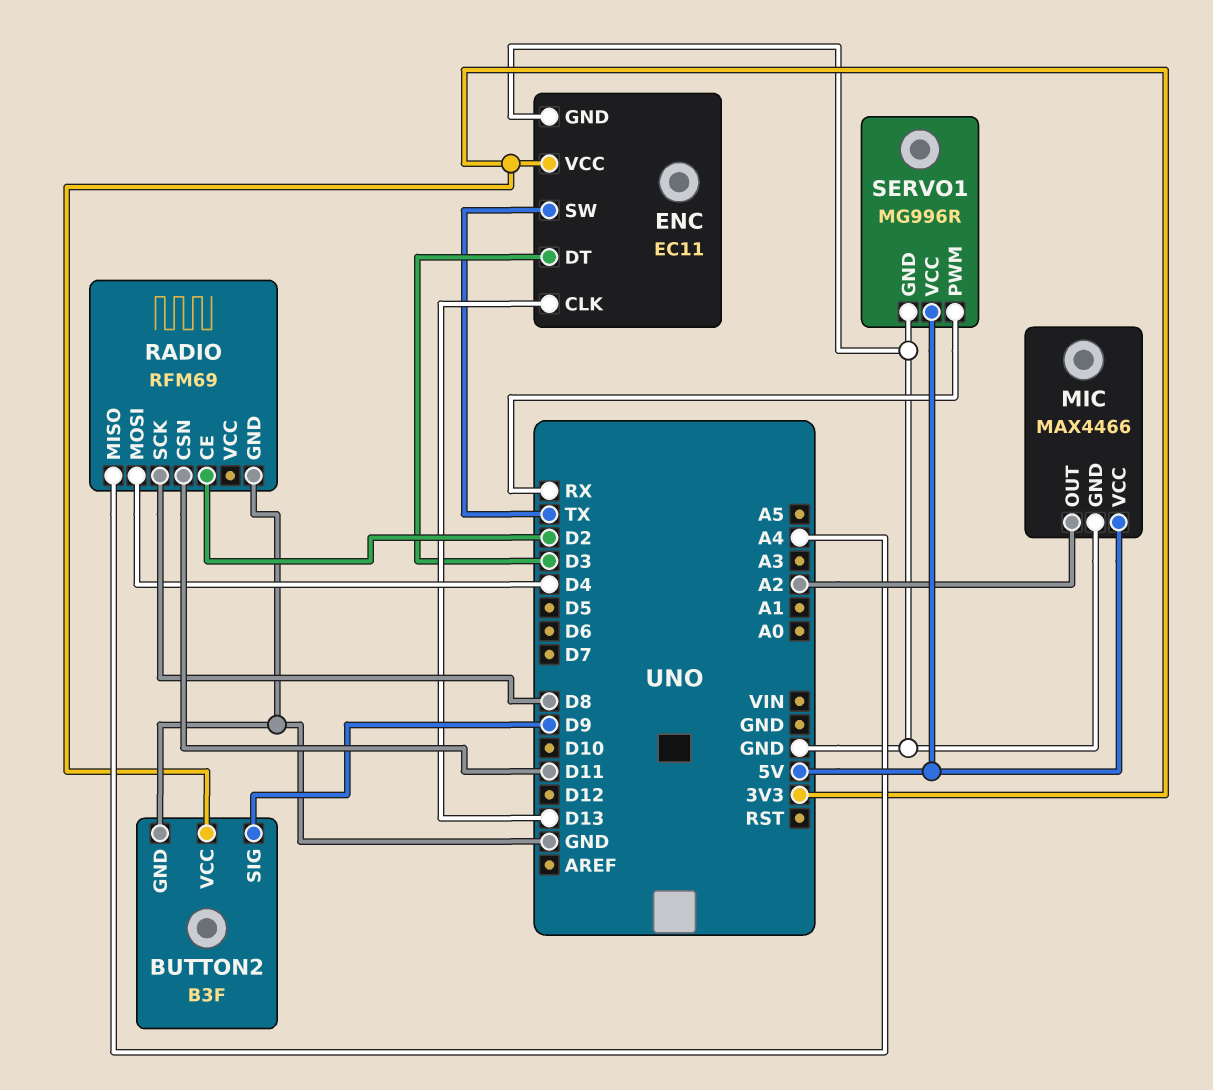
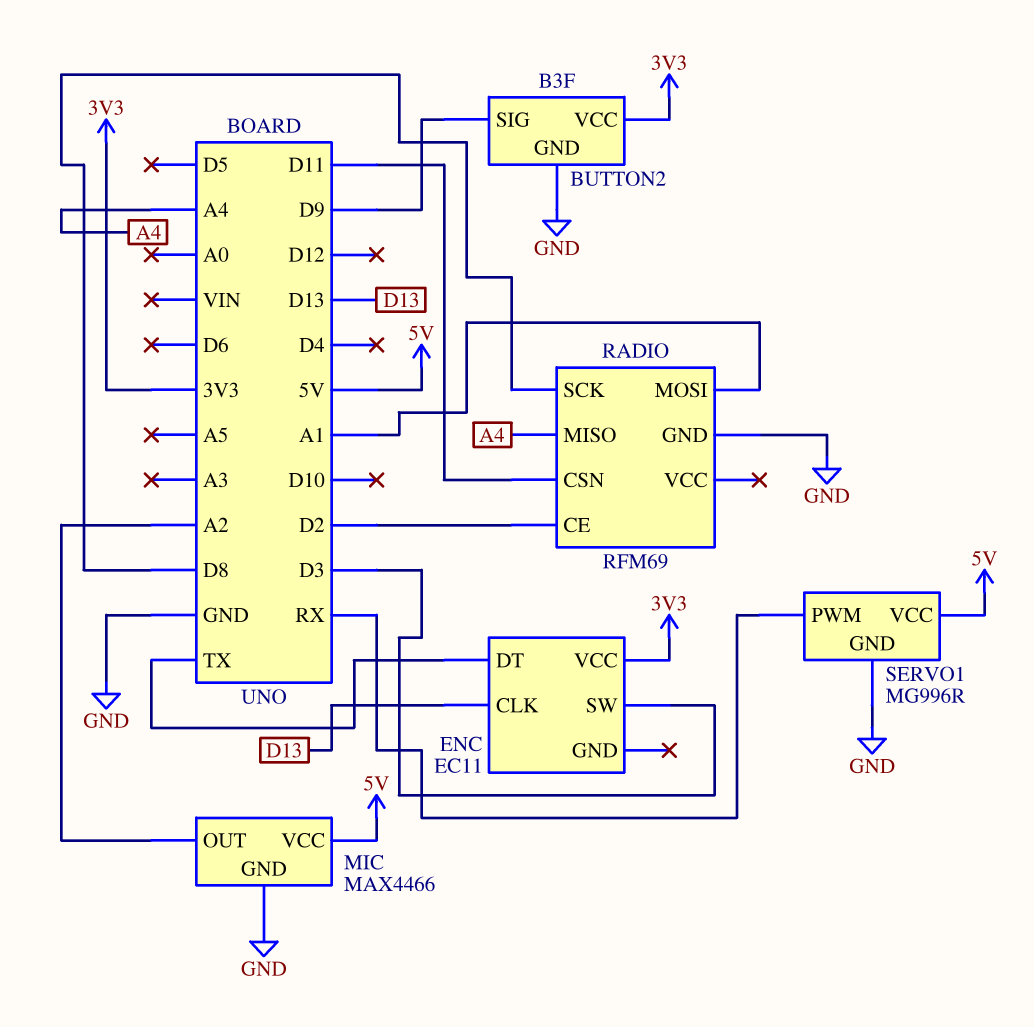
ENC pin DT: D3 -> TX
ENC pin GND: GND -> none
ENC pin SW: TX -> D3
RADIO pin MOSI: D4 -> A1

